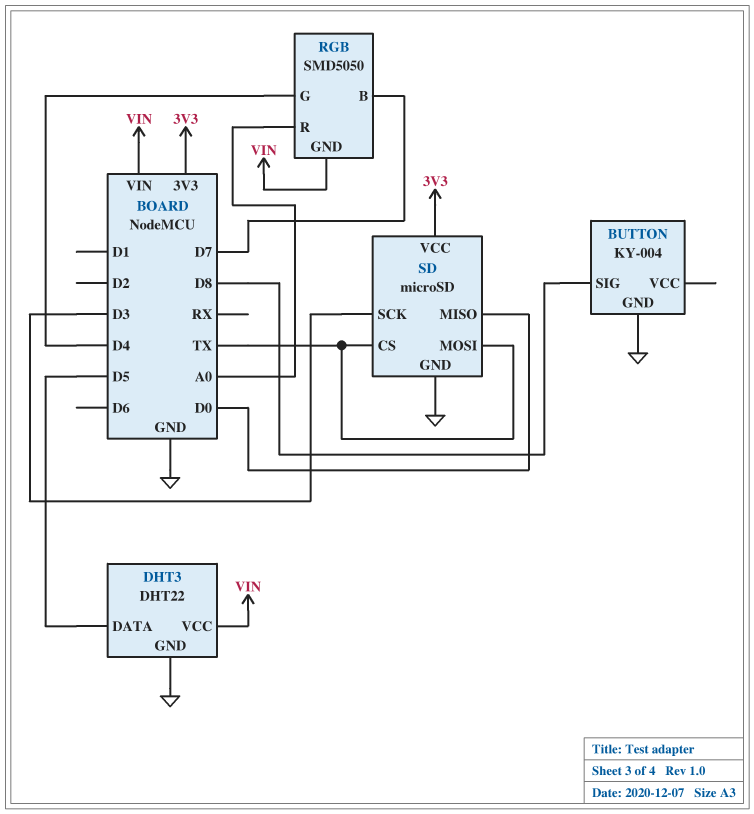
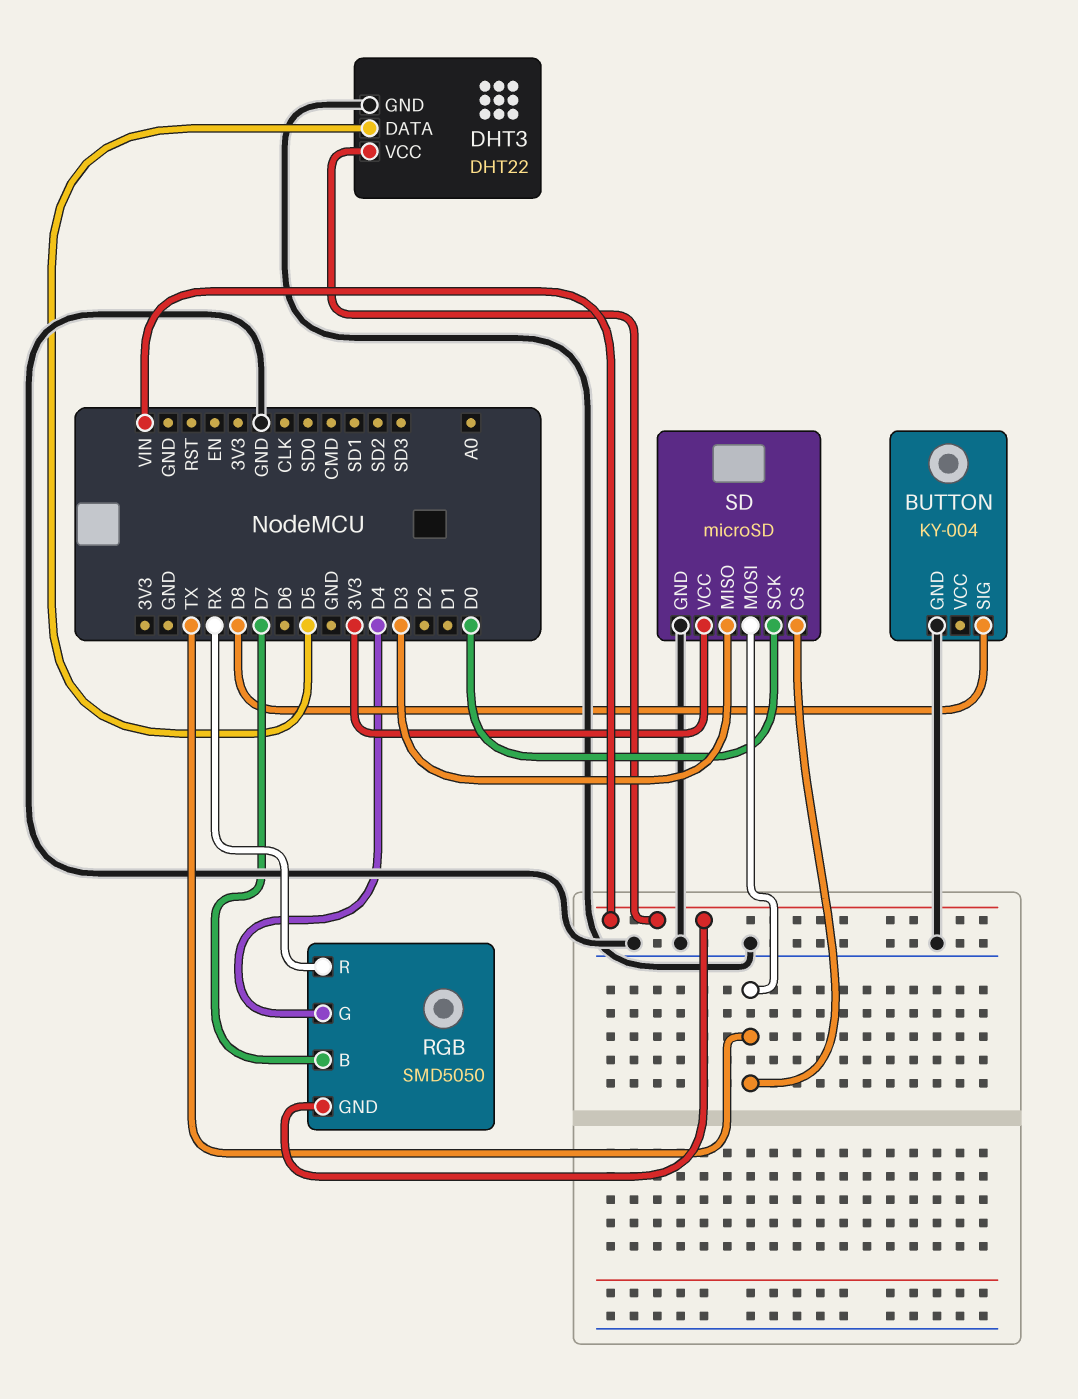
RGB pin R: A0 -> RX
SD pin MISO: D0 -> D3
SD pin SCK: D3 -> D0

